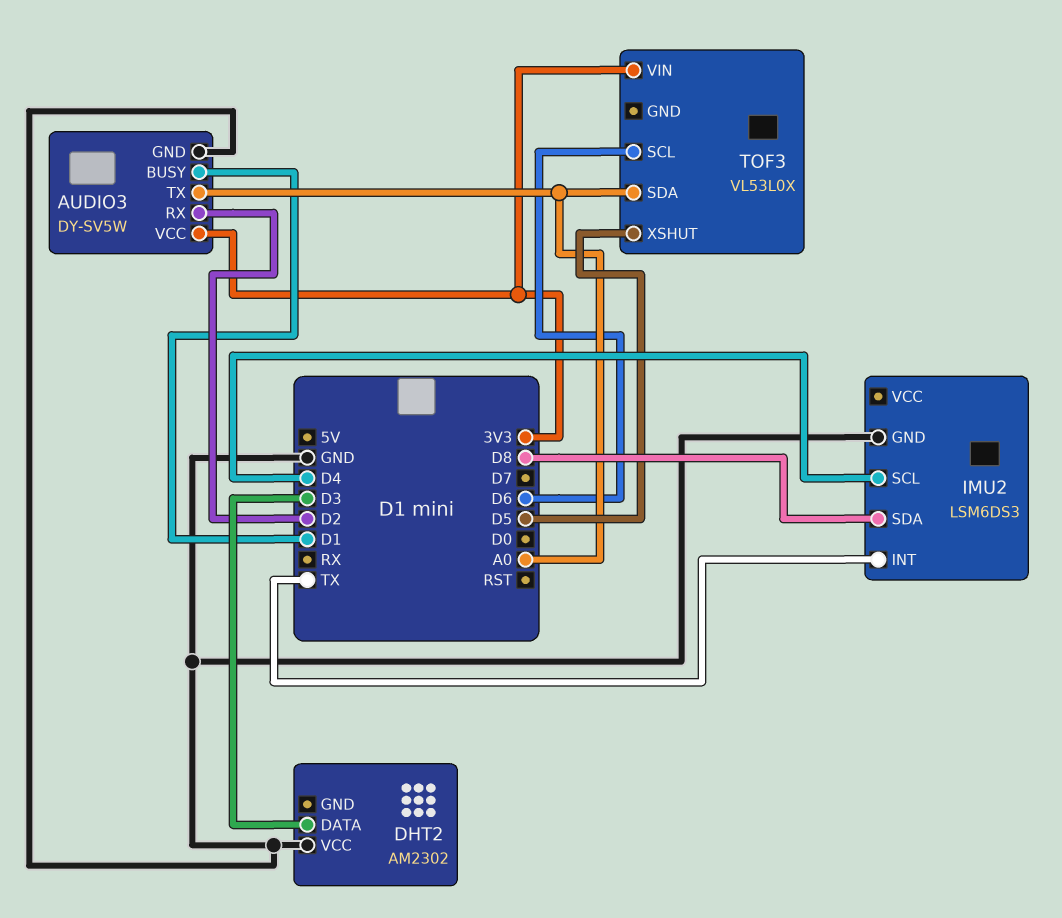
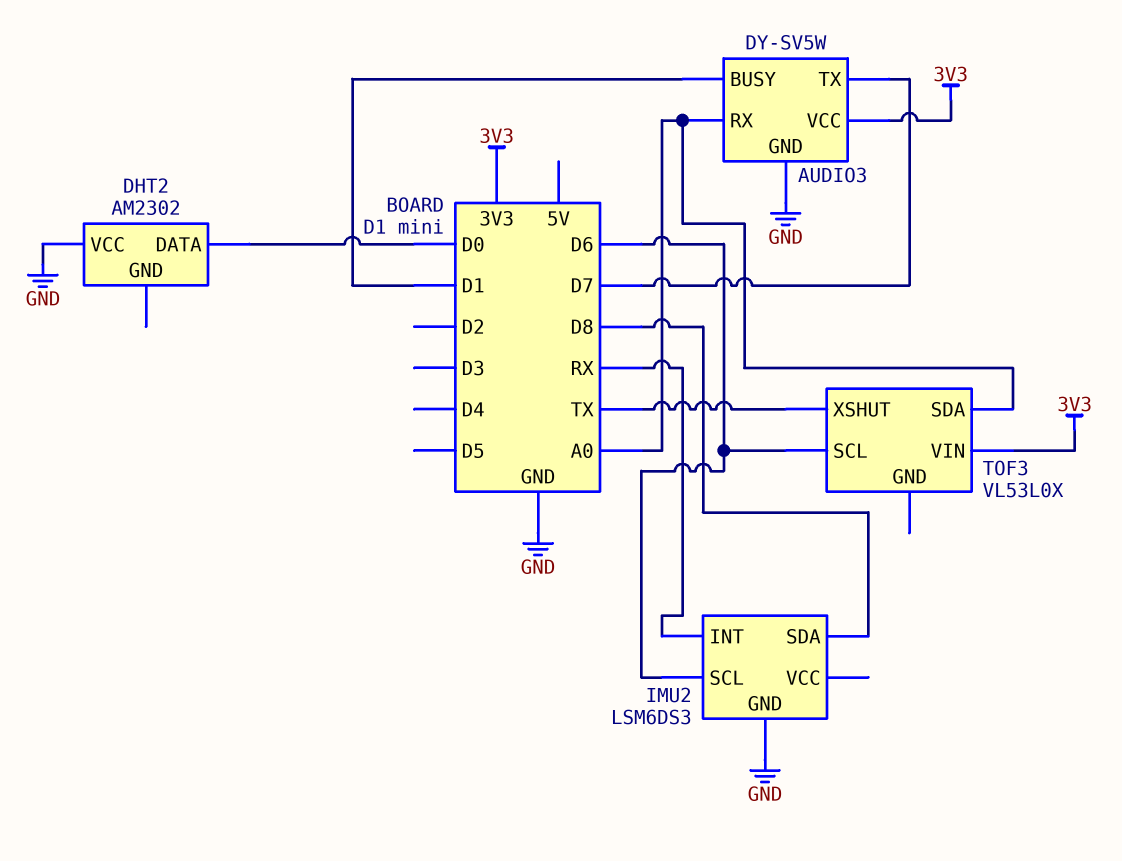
AUDIO3 pin RX: D2 -> A0
AUDIO3 pin TX: A0 -> D7
DHT2 pin DATA: D3 -> D0
IMU2 pin INT: TX -> RX
IMU2 pin SCL: D4 -> D6
TOF3 pin XSHUT: D5 -> TX

